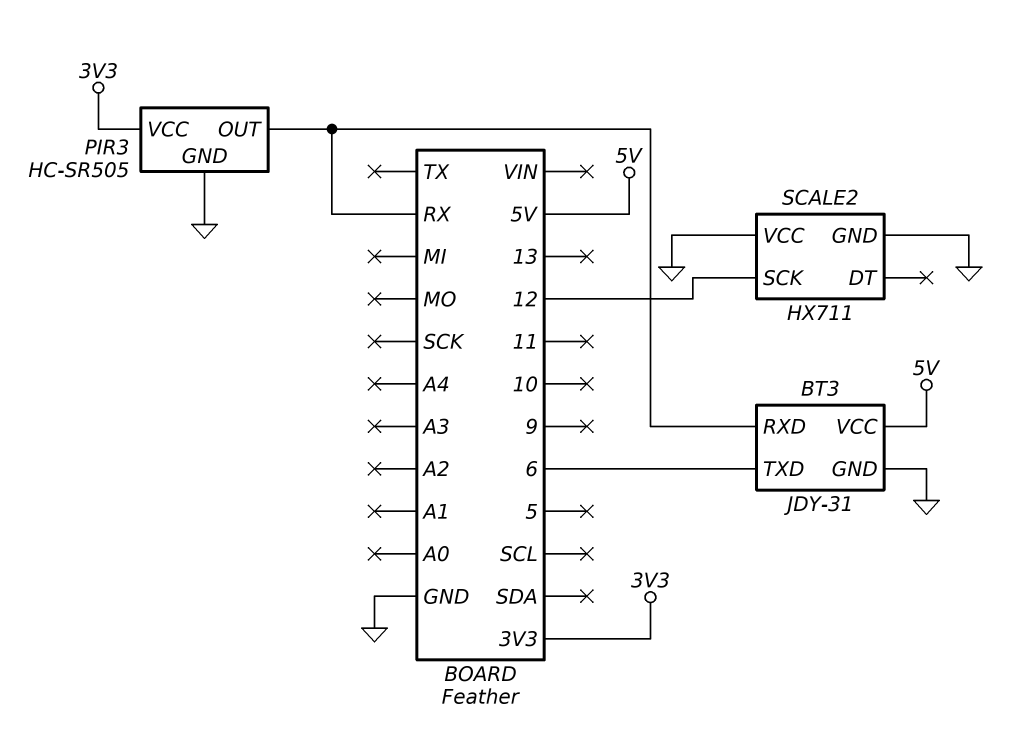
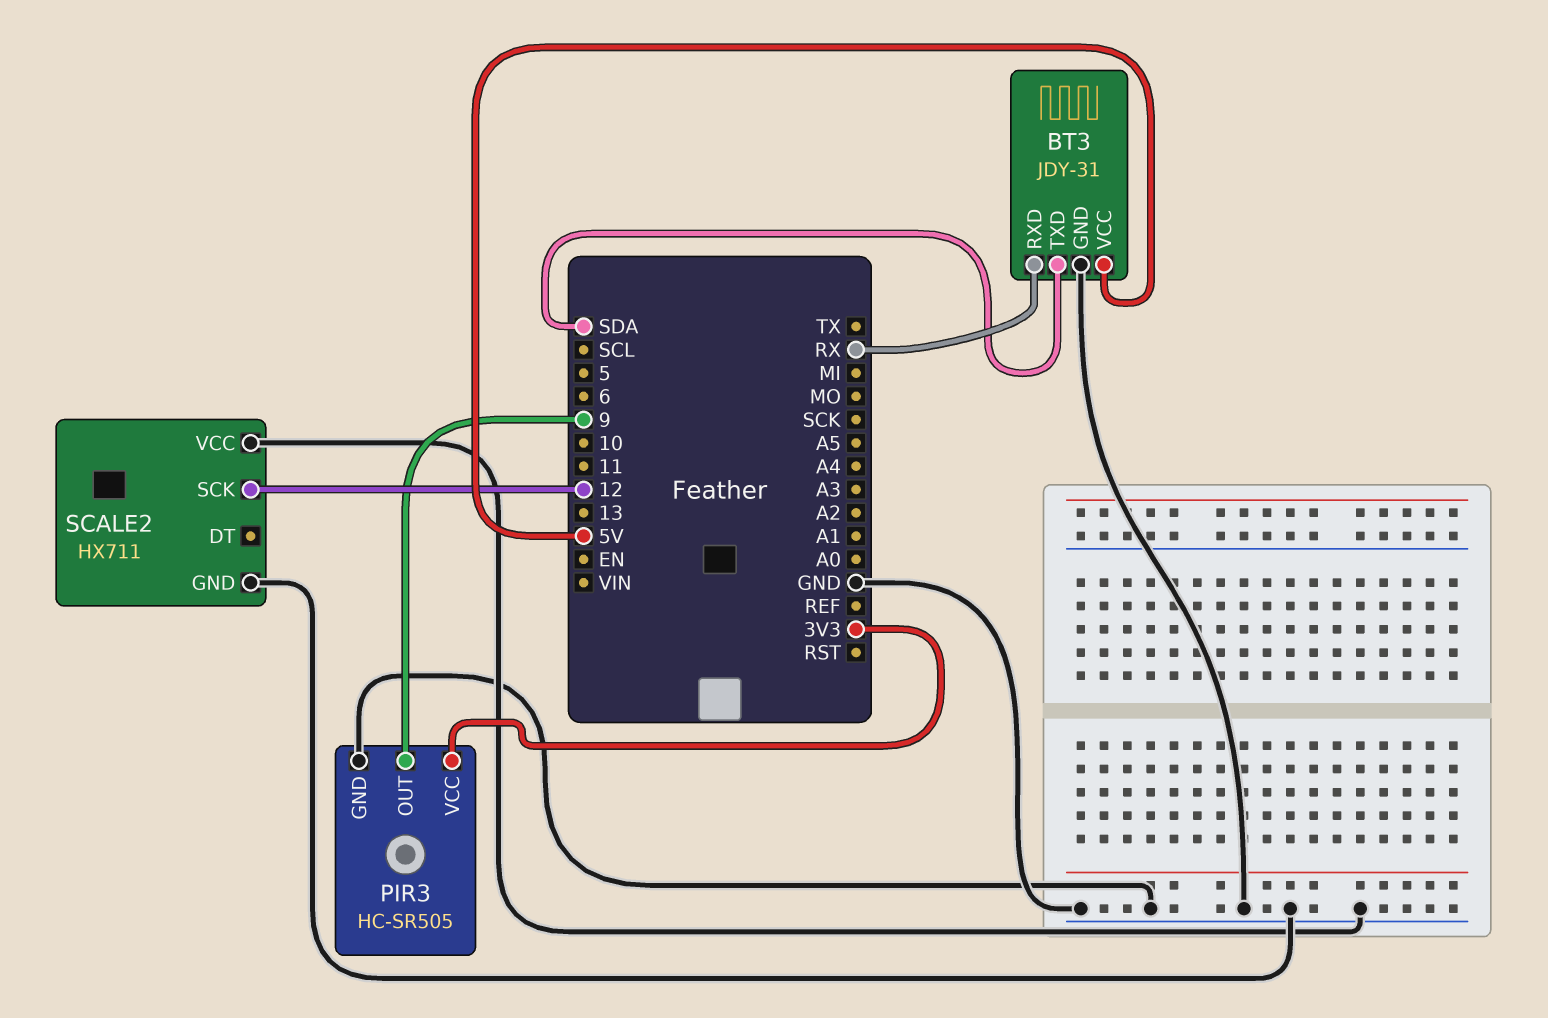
BT3 pin TXD: 6 -> SDA
PIR3 pin OUT: RX -> 9

